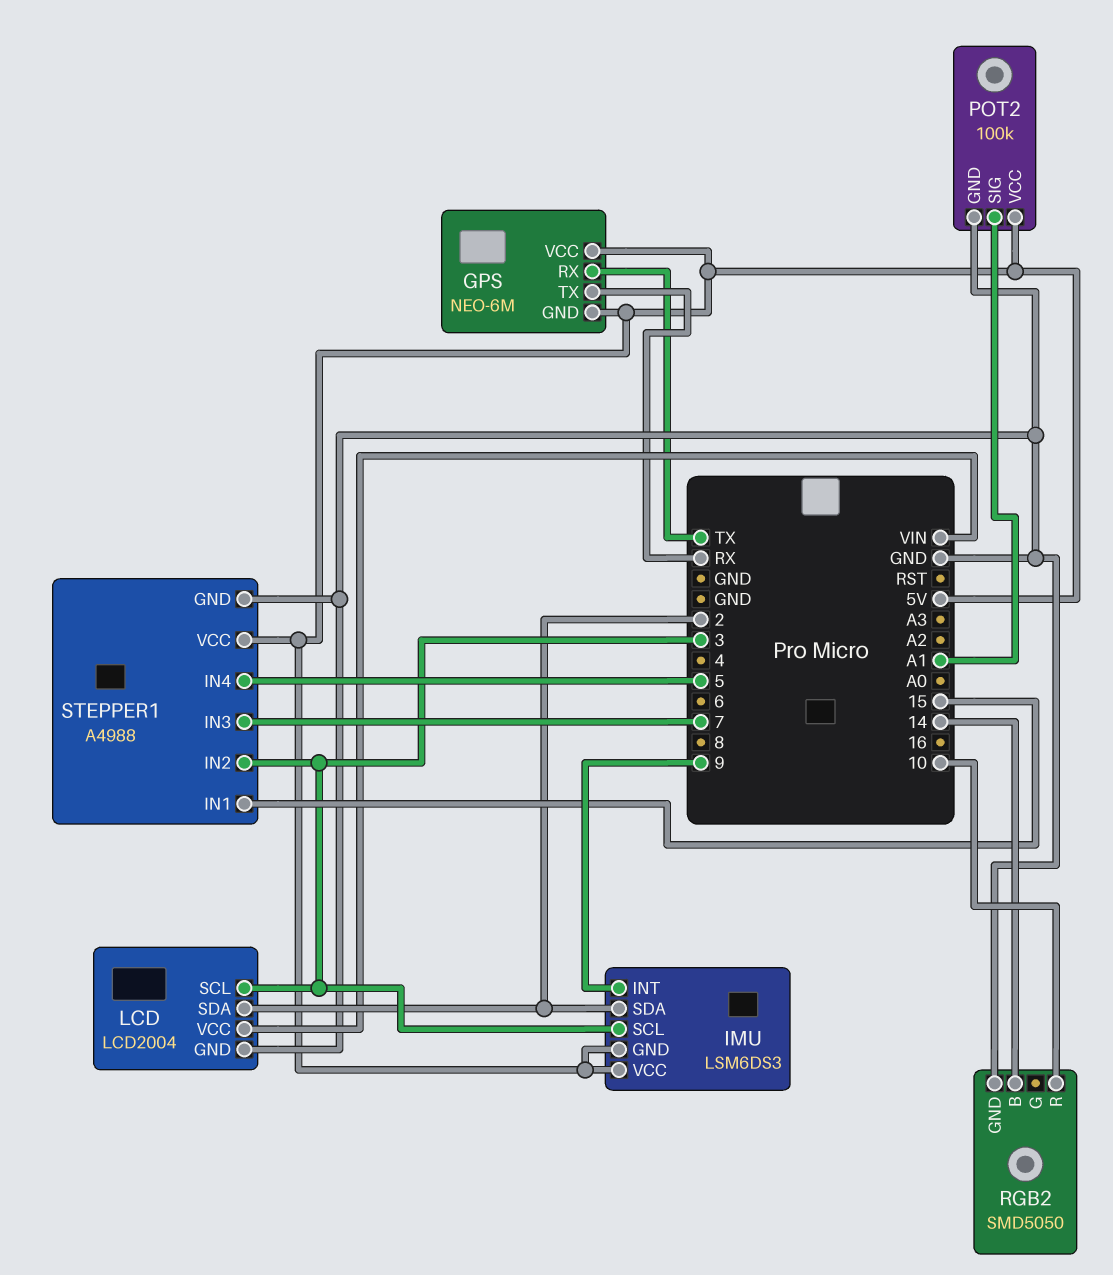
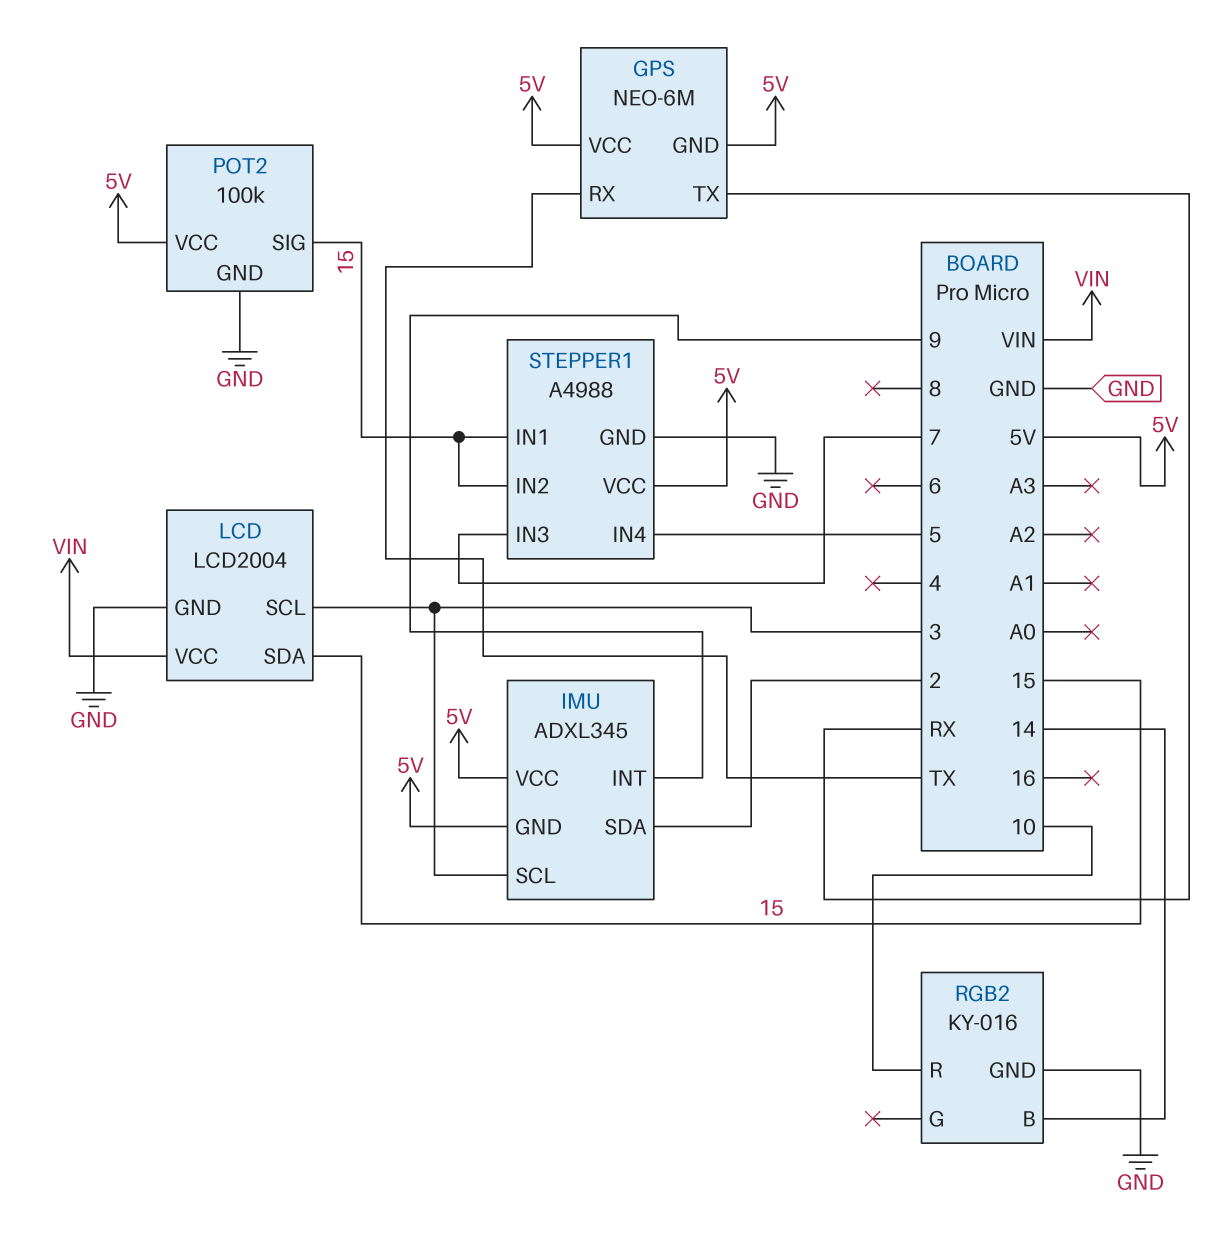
IMU: LSM6DS3 -> ADXL345
LCD pin SDA: 2 -> 15
POT2 pin SIG: A1 -> 15
RGB2: SMD5050 -> KY-016
STEPPER1 pin IN2: 3 -> 15

